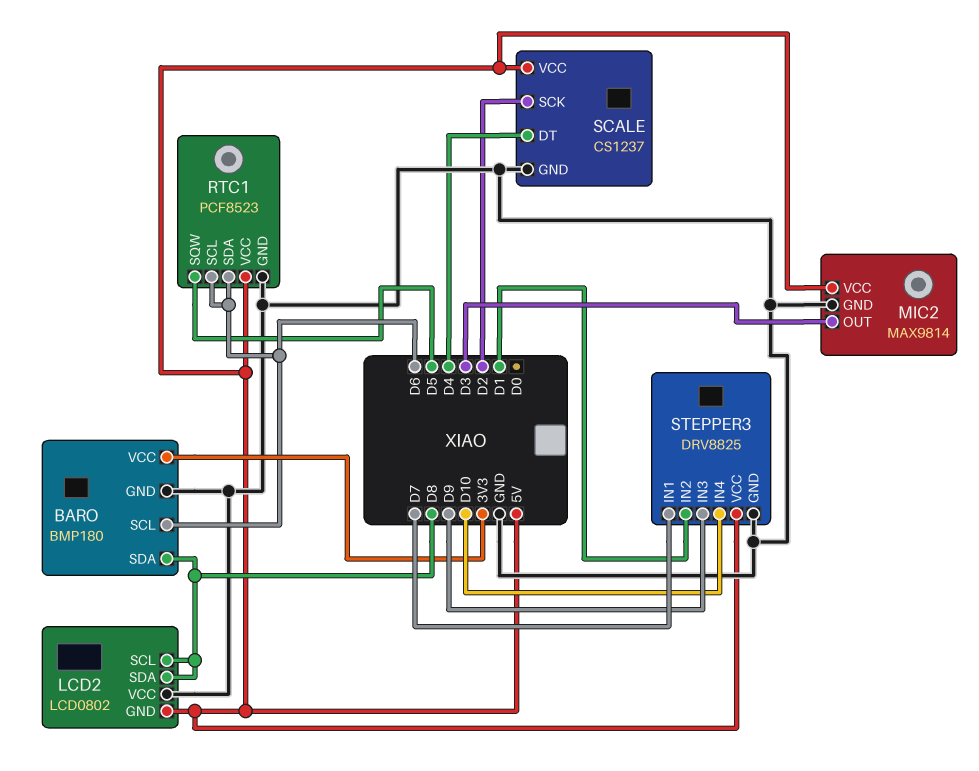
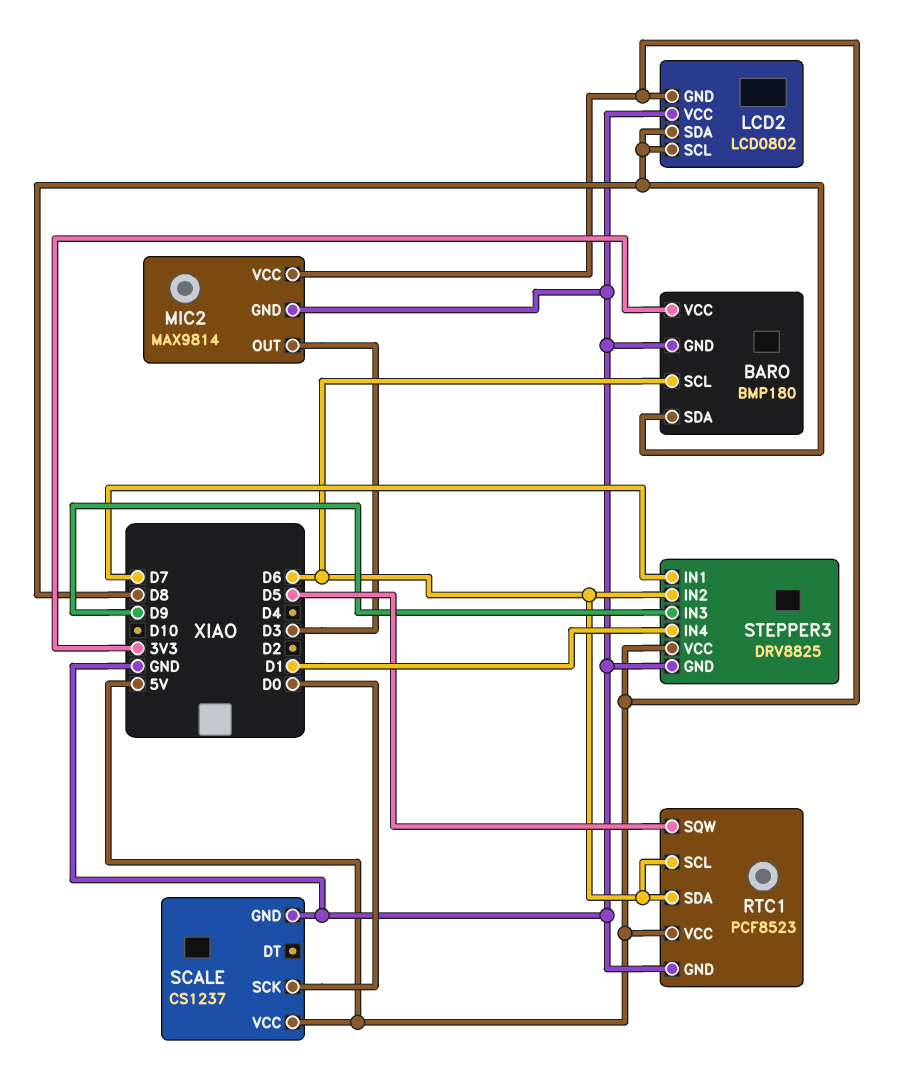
SCALE pin DT: D4 -> none
SCALE pin SCK: D2 -> D0
STEPPER3 pin IN2: D1 -> D6
STEPPER3 pin IN4: D10 -> D1

